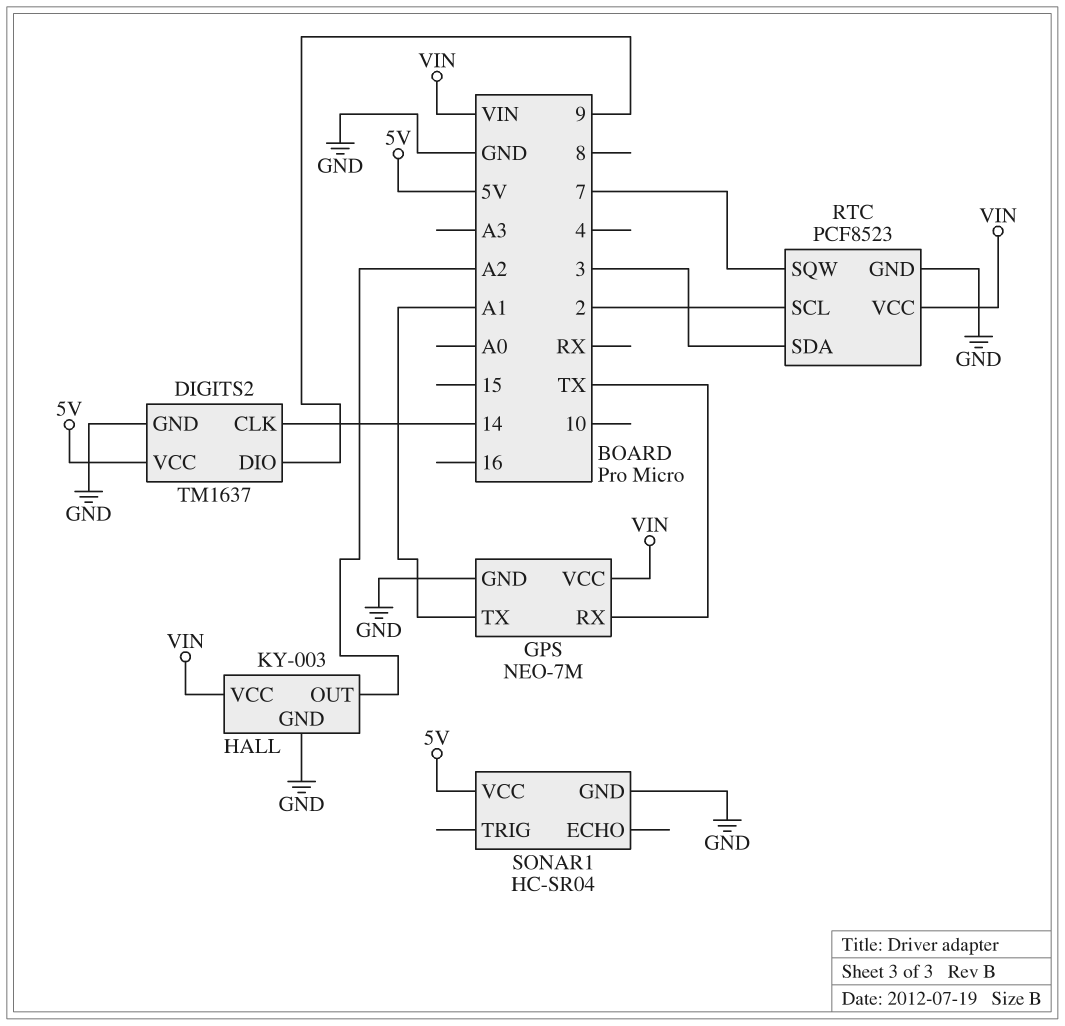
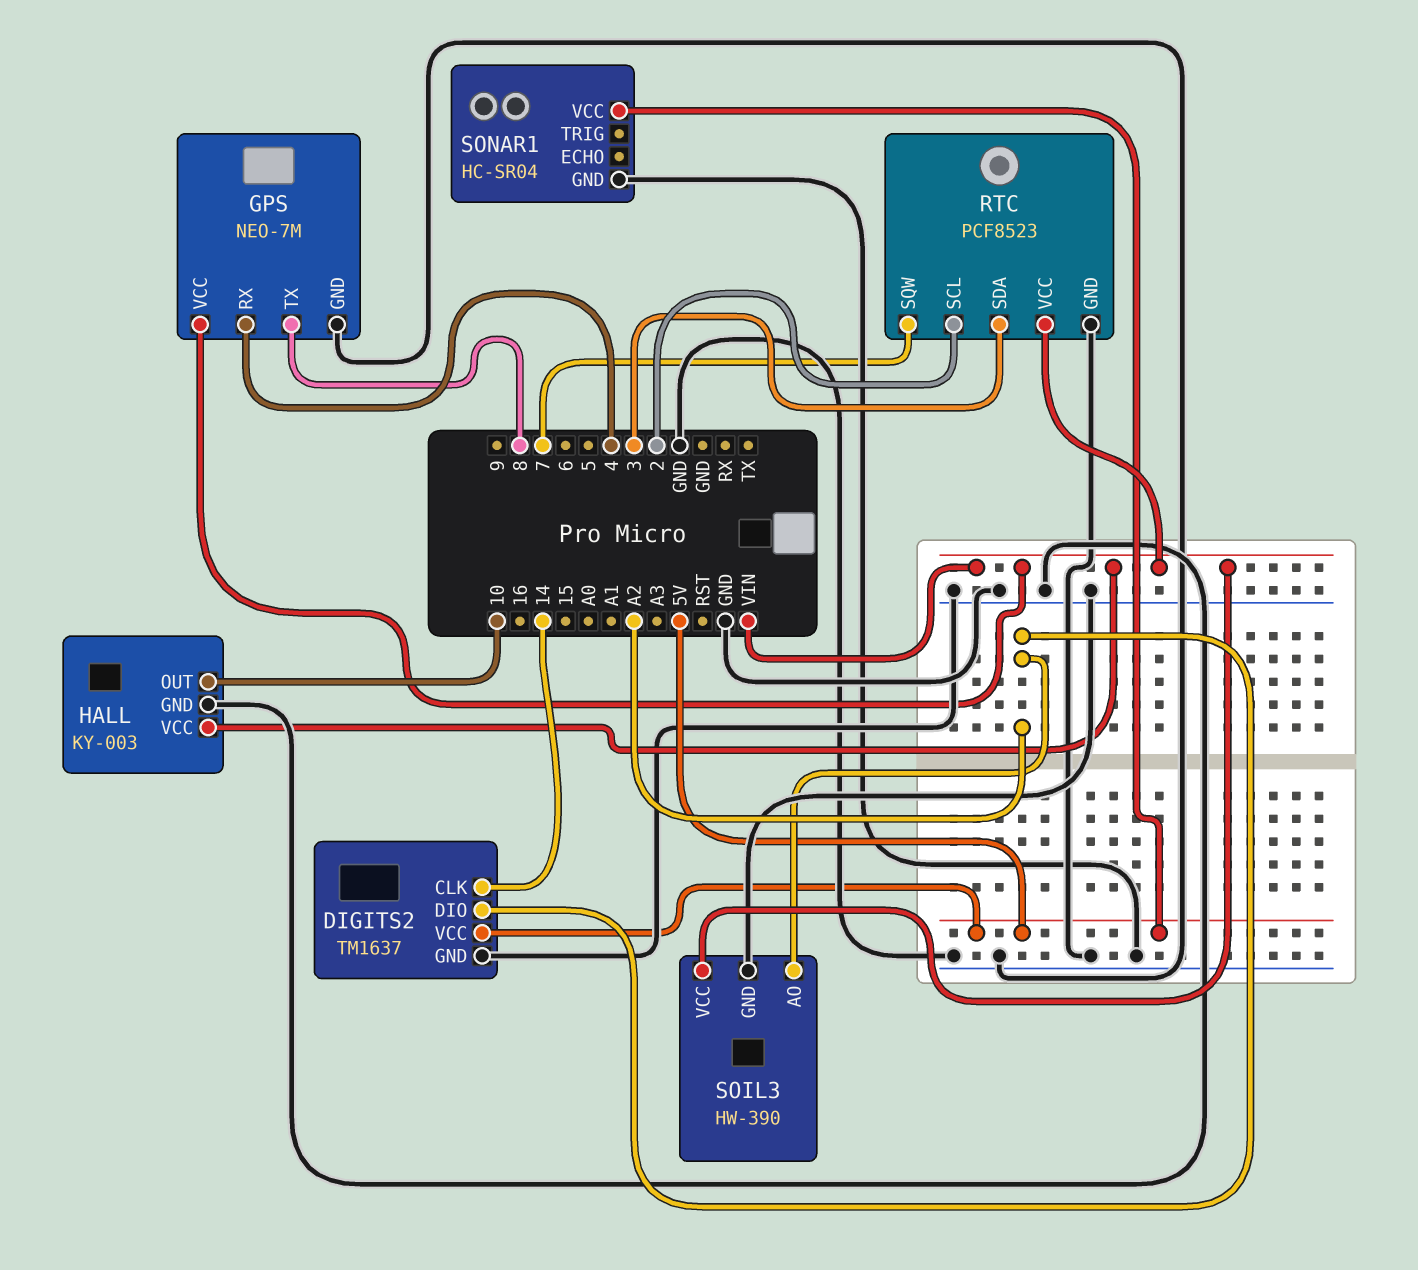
DIGITS2 pin DIO: 9 -> A2
GPS pin RX: TX -> 4
GPS pin TX: A1 -> 8
HALL pin OUT: A2 -> 10
SOIL3: none -> HW-390
SOIL3 pin AO: none -> A2
SOIL3 pin GND: none -> GND
SOIL3 pin VCC: none -> VIN

